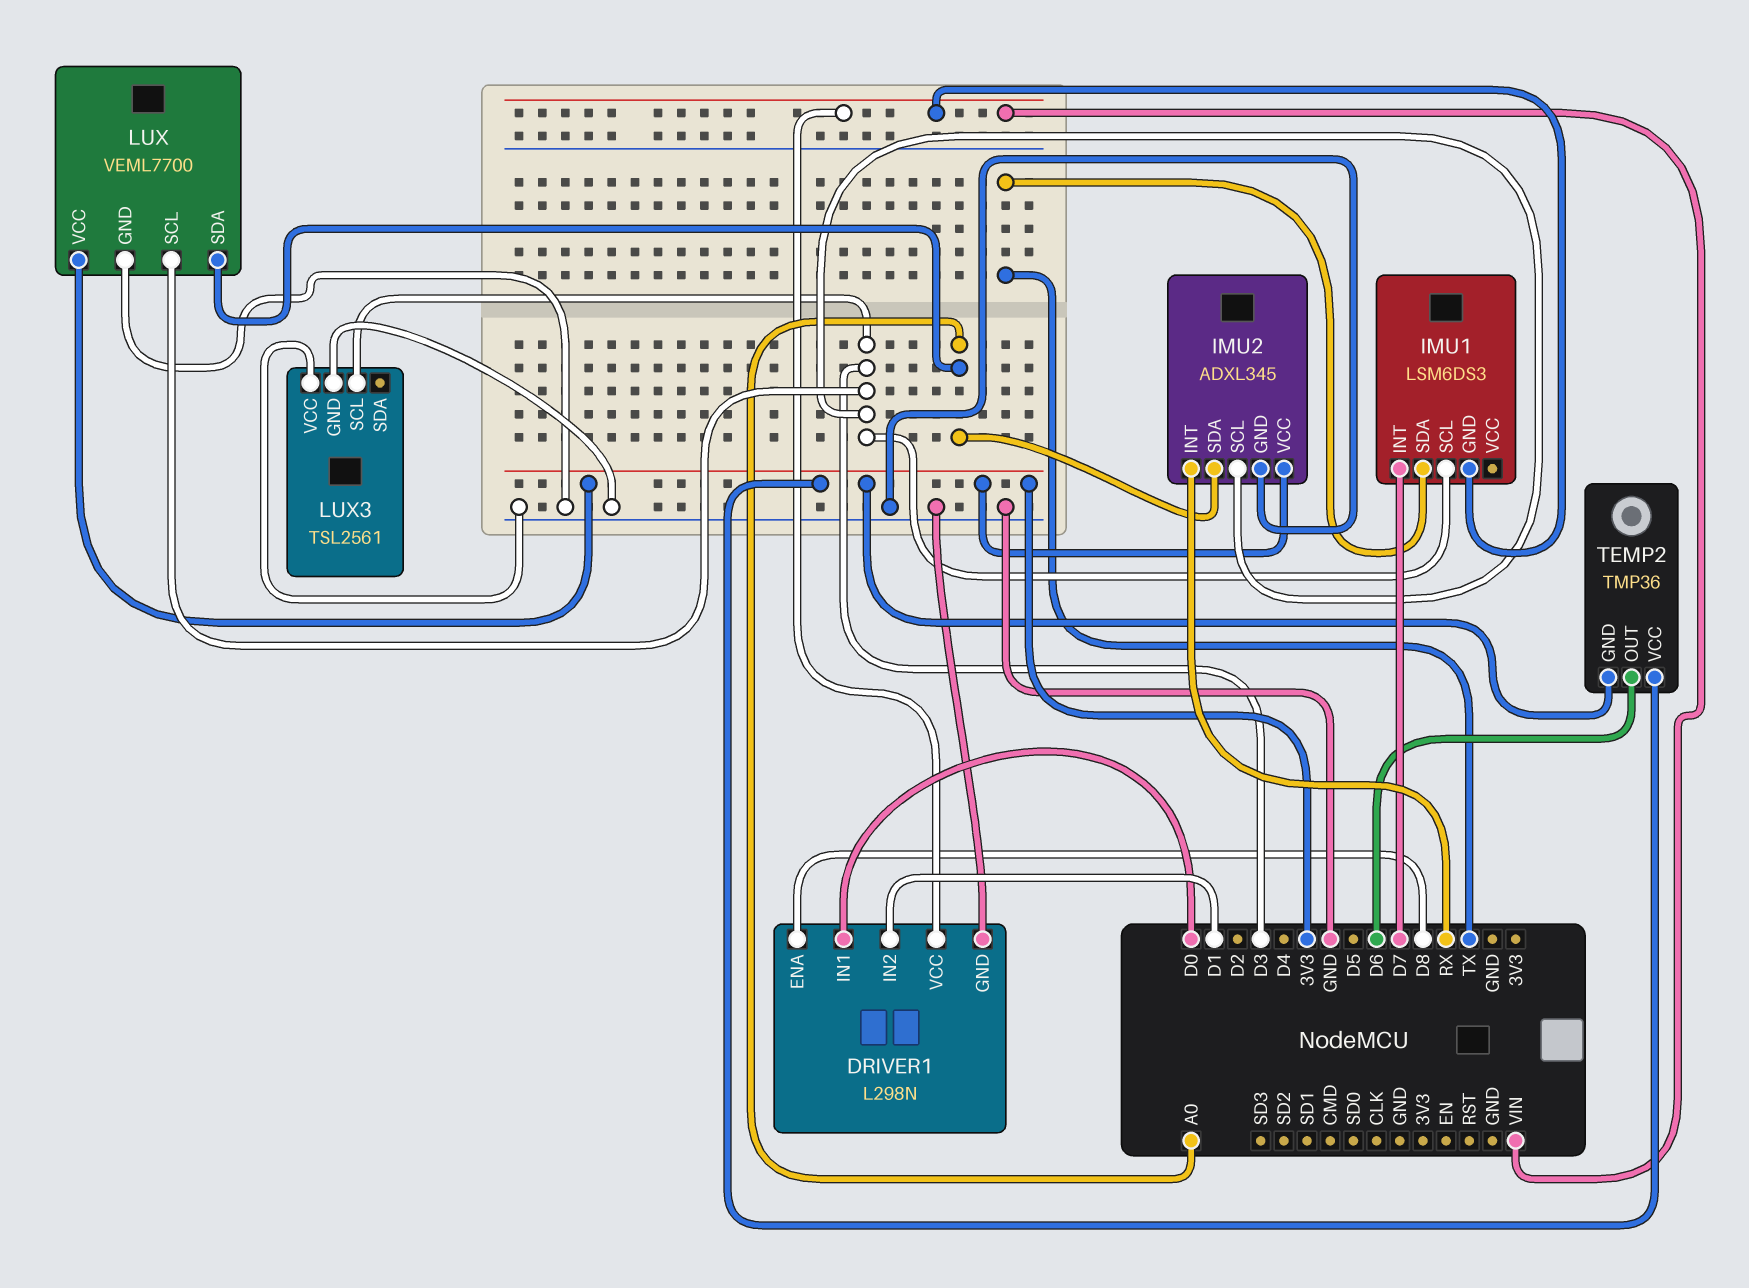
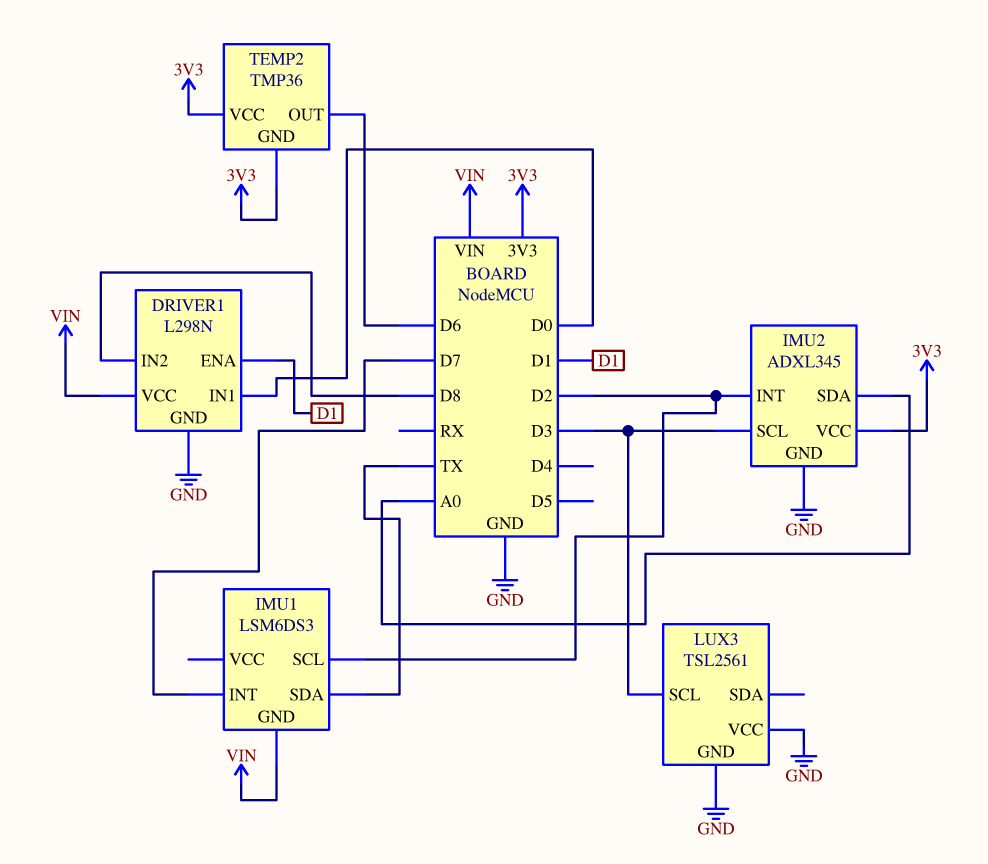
DRIVER1 pin ENA: D8 -> D1
DRIVER1 pin IN2: D1 -> D8
IMU1 pin SCL: D3 -> D2
IMU2 pin INT: RX -> D2
LUX: VEML7700 -> none
LUX pin GND: GND -> none
LUX pin SCL: D3 -> none
LUX pin SDA: A0 -> none
LUX pin VCC: 3V3 -> none

